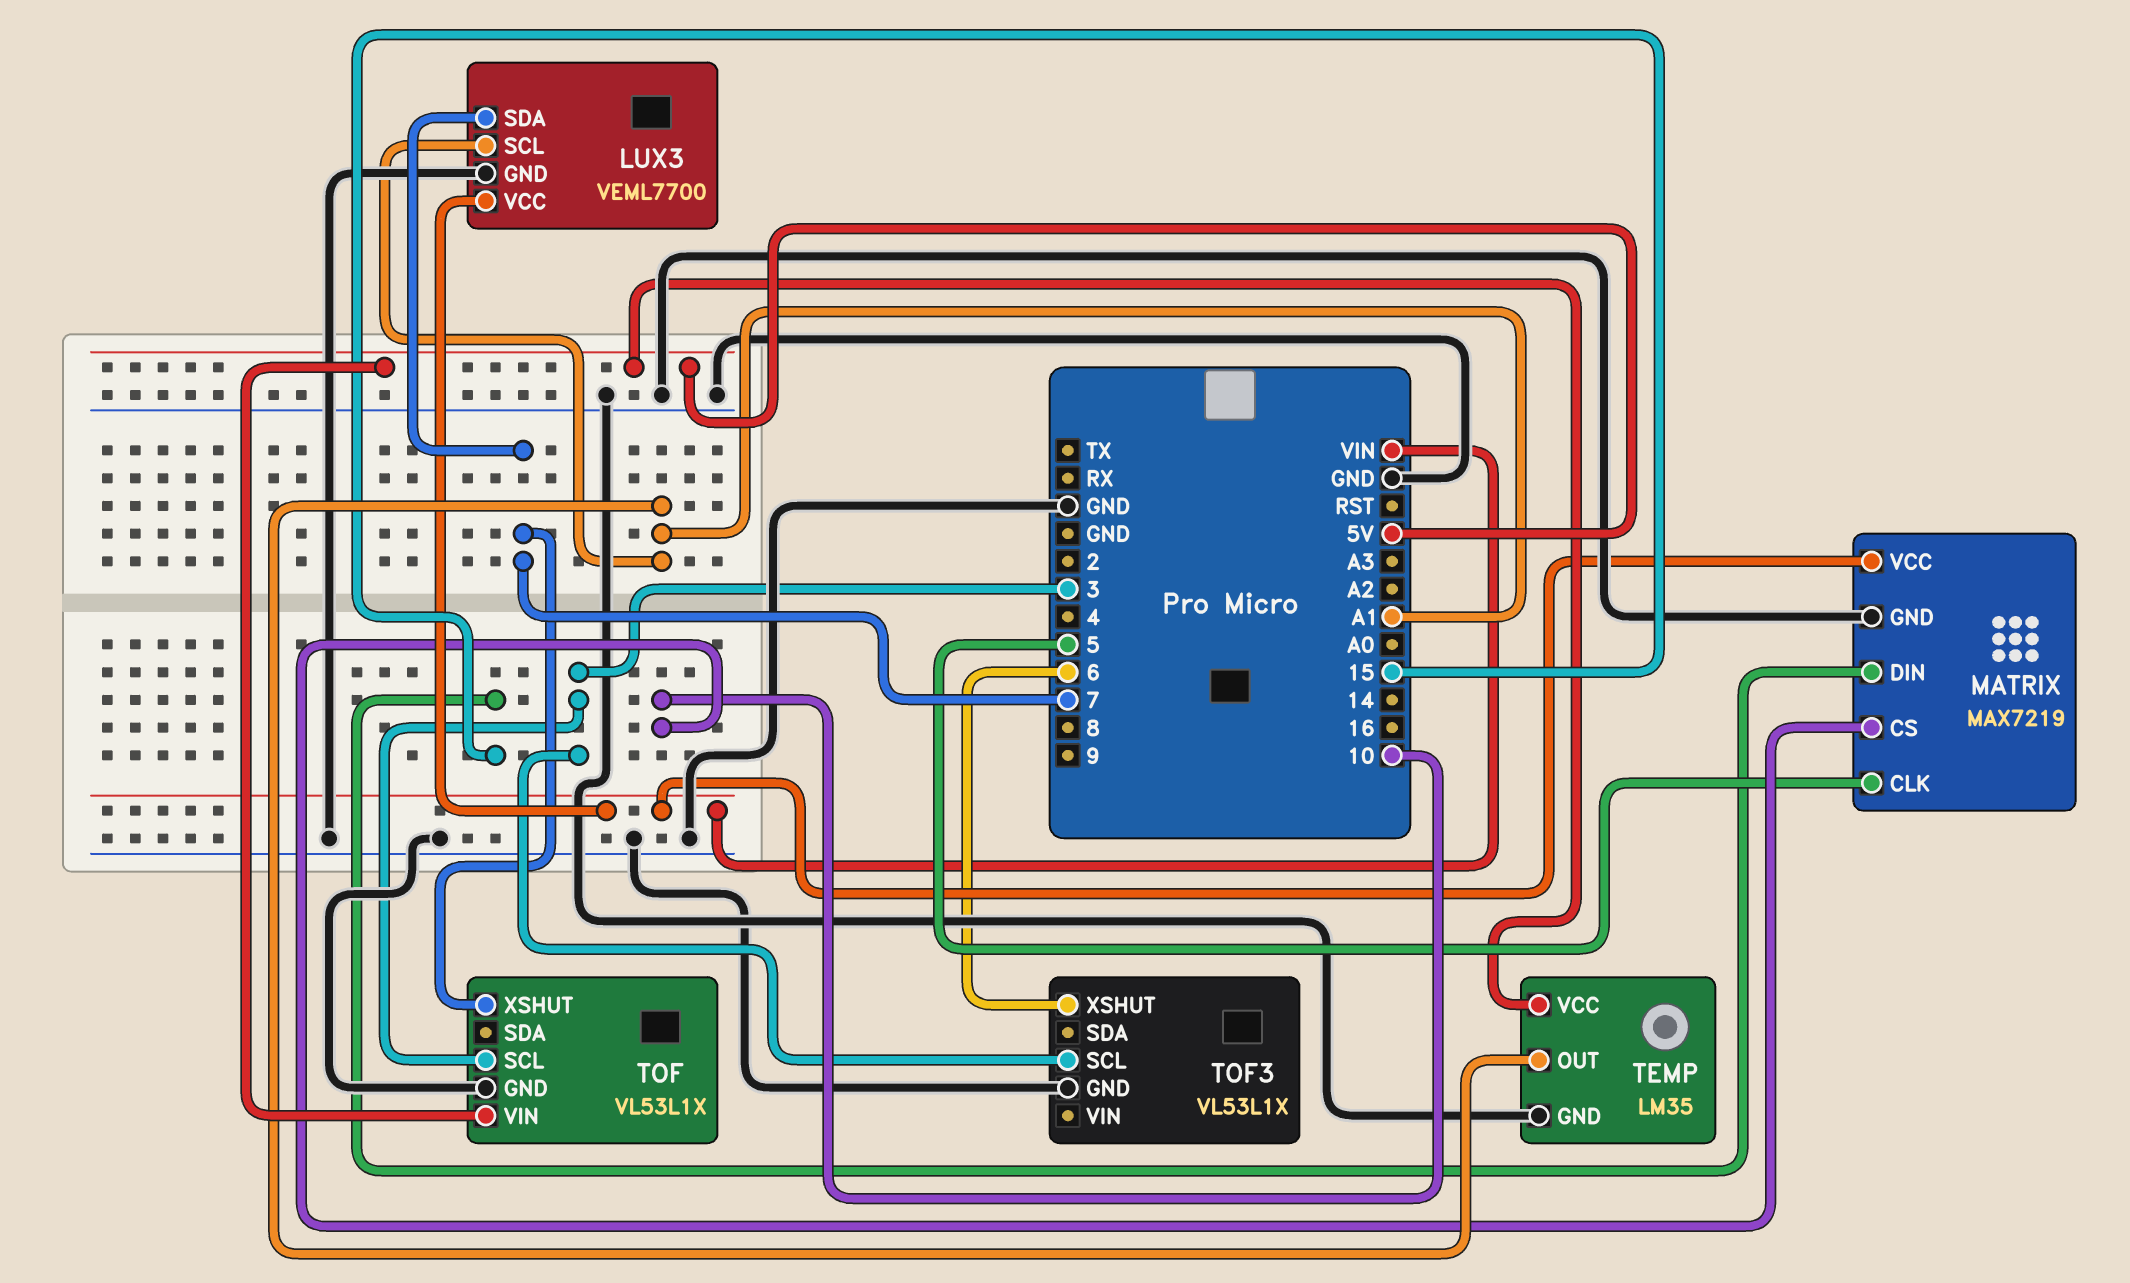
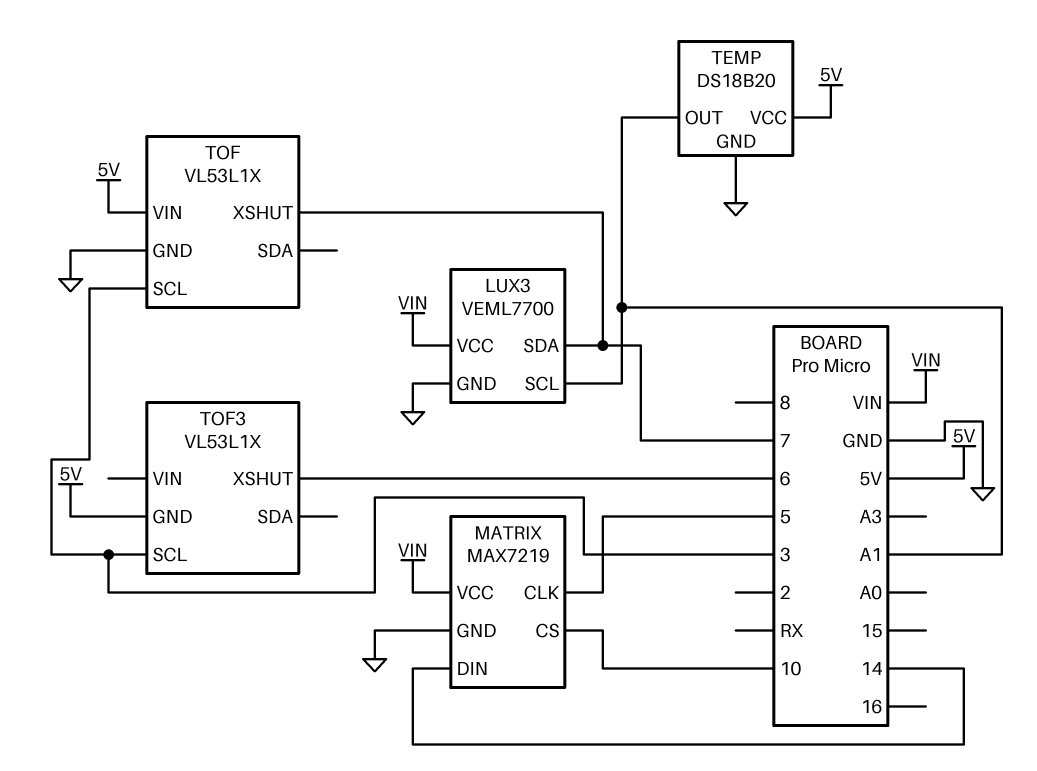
MATRIX pin DIN: 15 -> 14
TEMP: LM35 -> DS18B20
TOF3 pin GND: GND -> 5V

